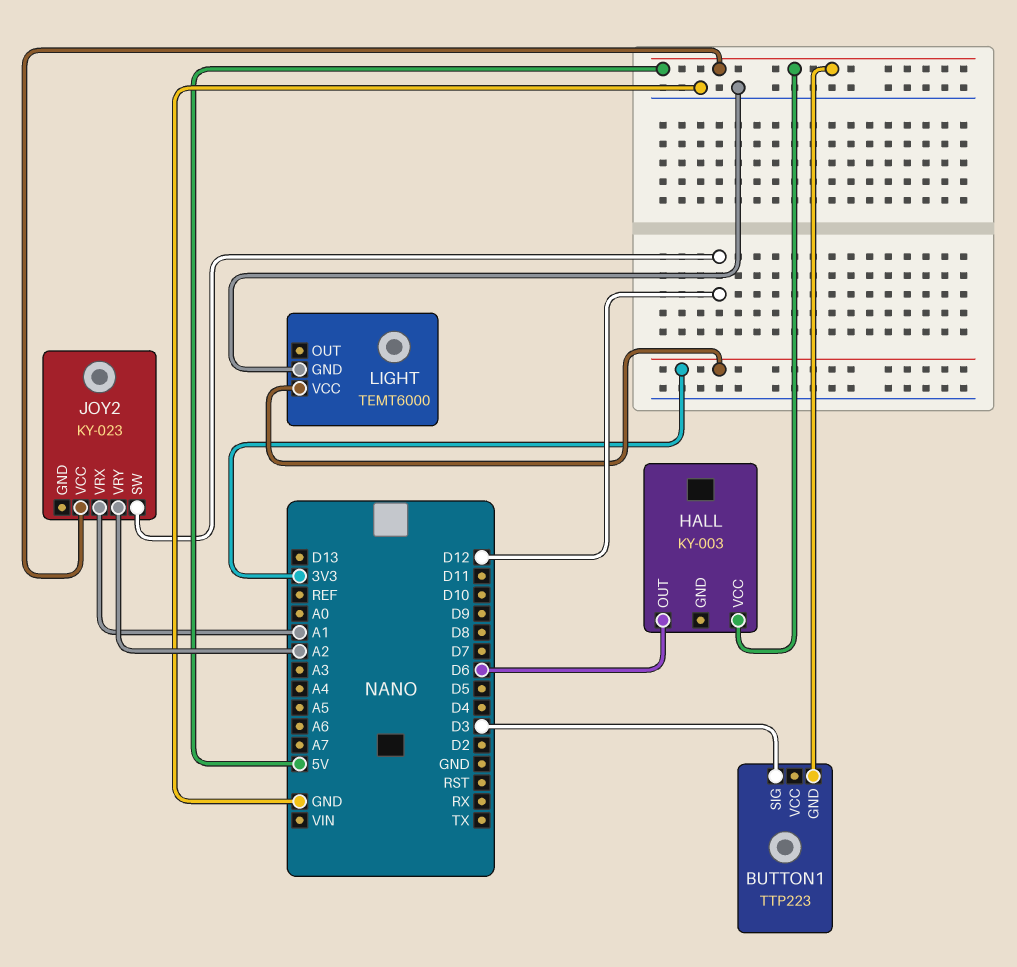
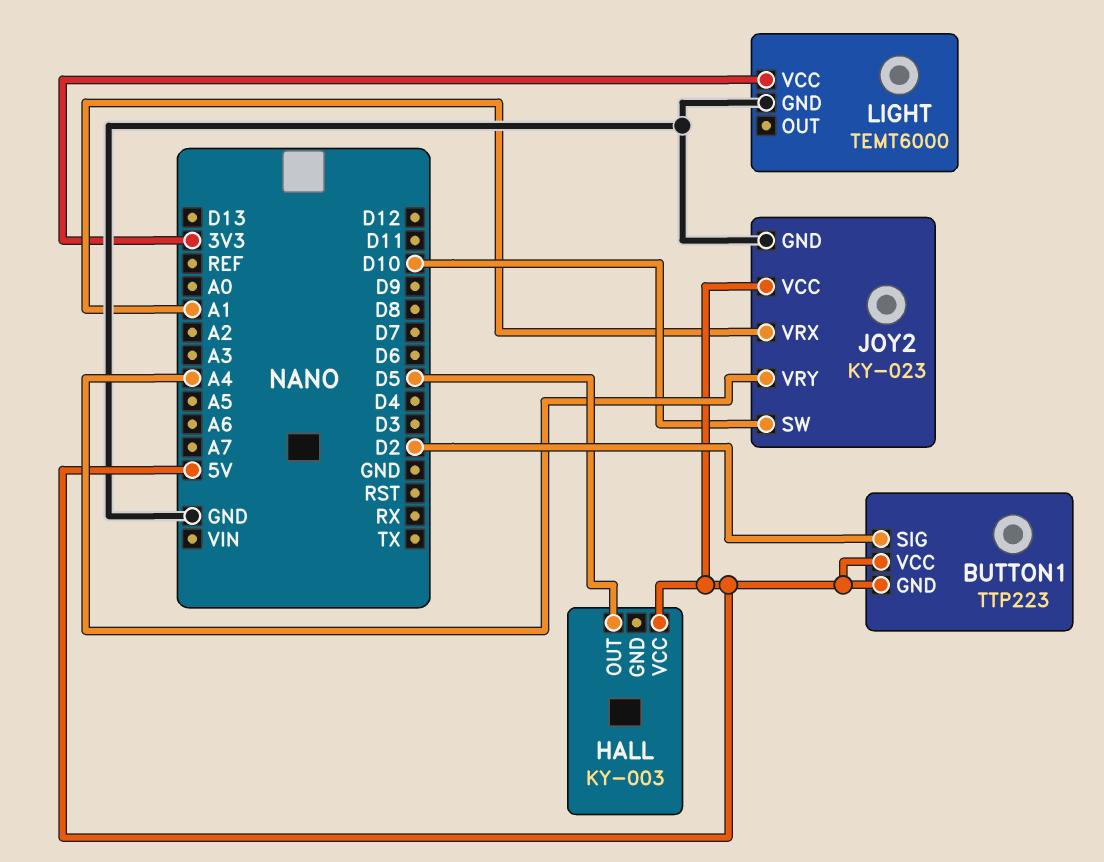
BUTTON1 pin SIG: D3 -> D2
BUTTON1 pin VCC: none -> 5V
HALL pin OUT: D6 -> D5
JOY2 pin GND: none -> GND
JOY2 pin SW: D12 -> D10
JOY2 pin VRY: A2 -> A4

